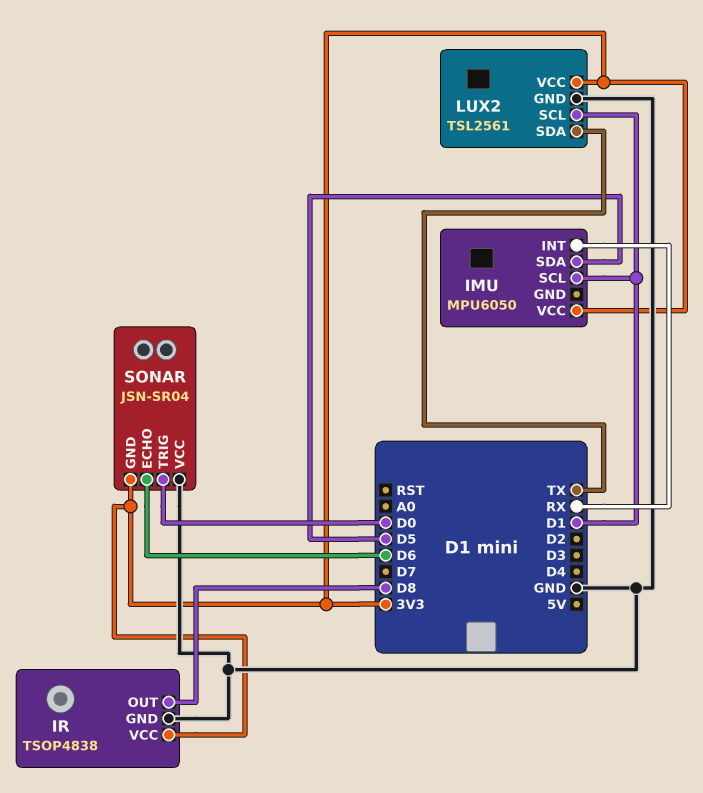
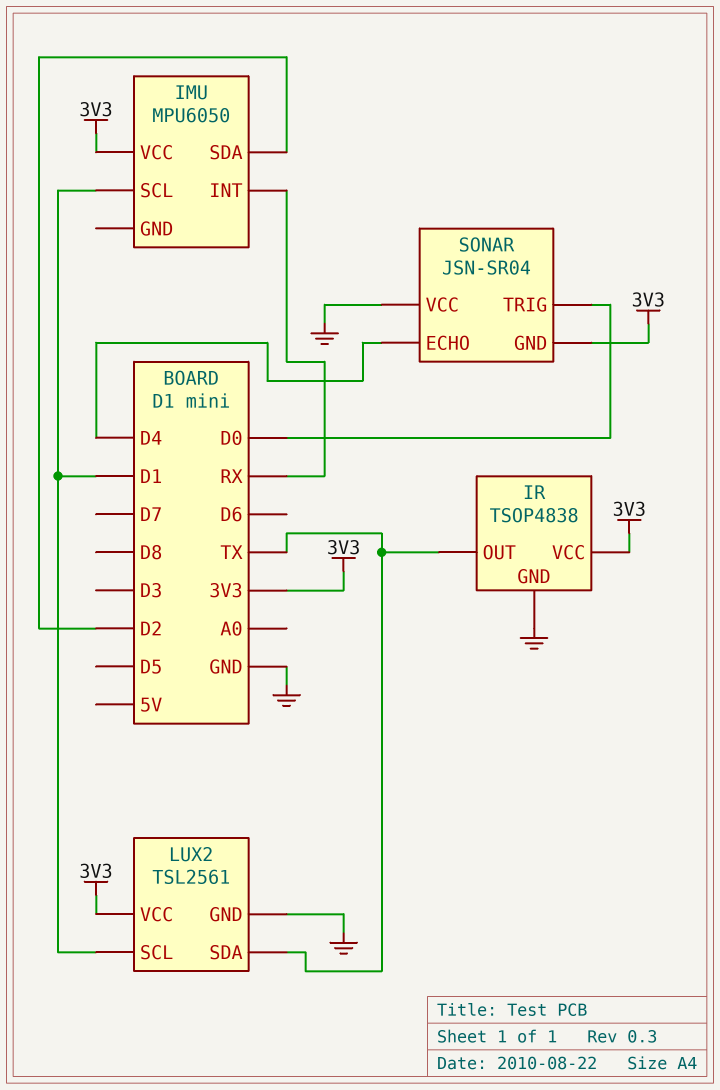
IMU pin SDA: D5 -> D2
IR pin OUT: D8 -> TX
SONAR pin ECHO: D6 -> D4

